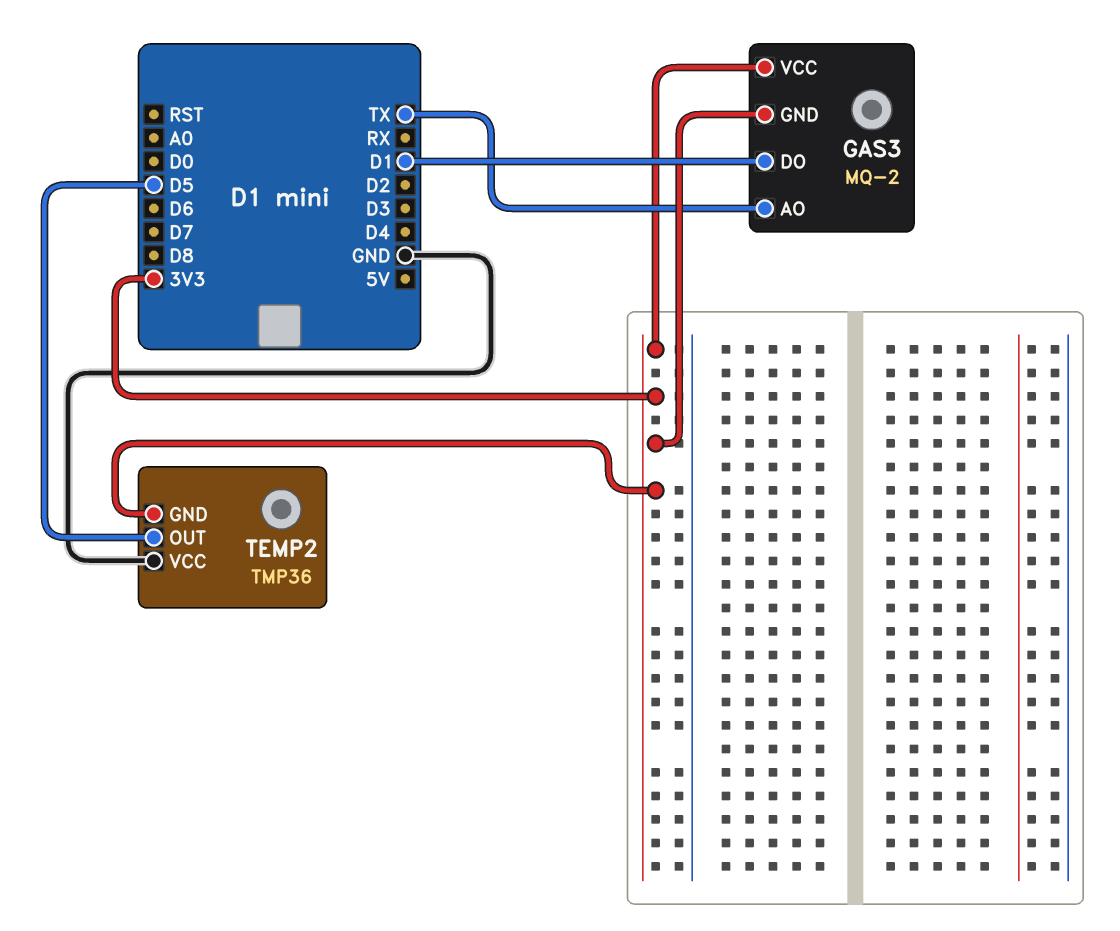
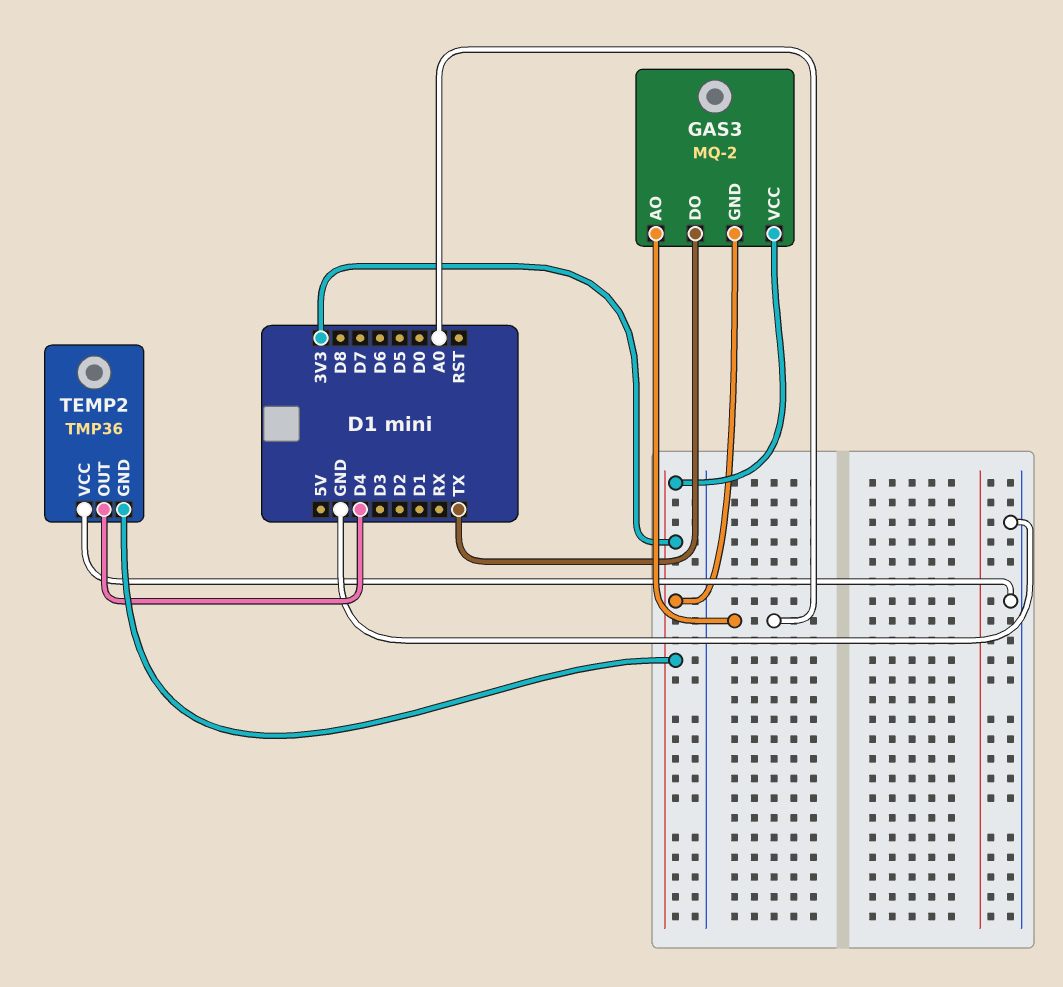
GAS3 pin AO: TX -> A0
GAS3 pin DO: D1 -> TX
TEMP2 pin OUT: D5 -> D4

